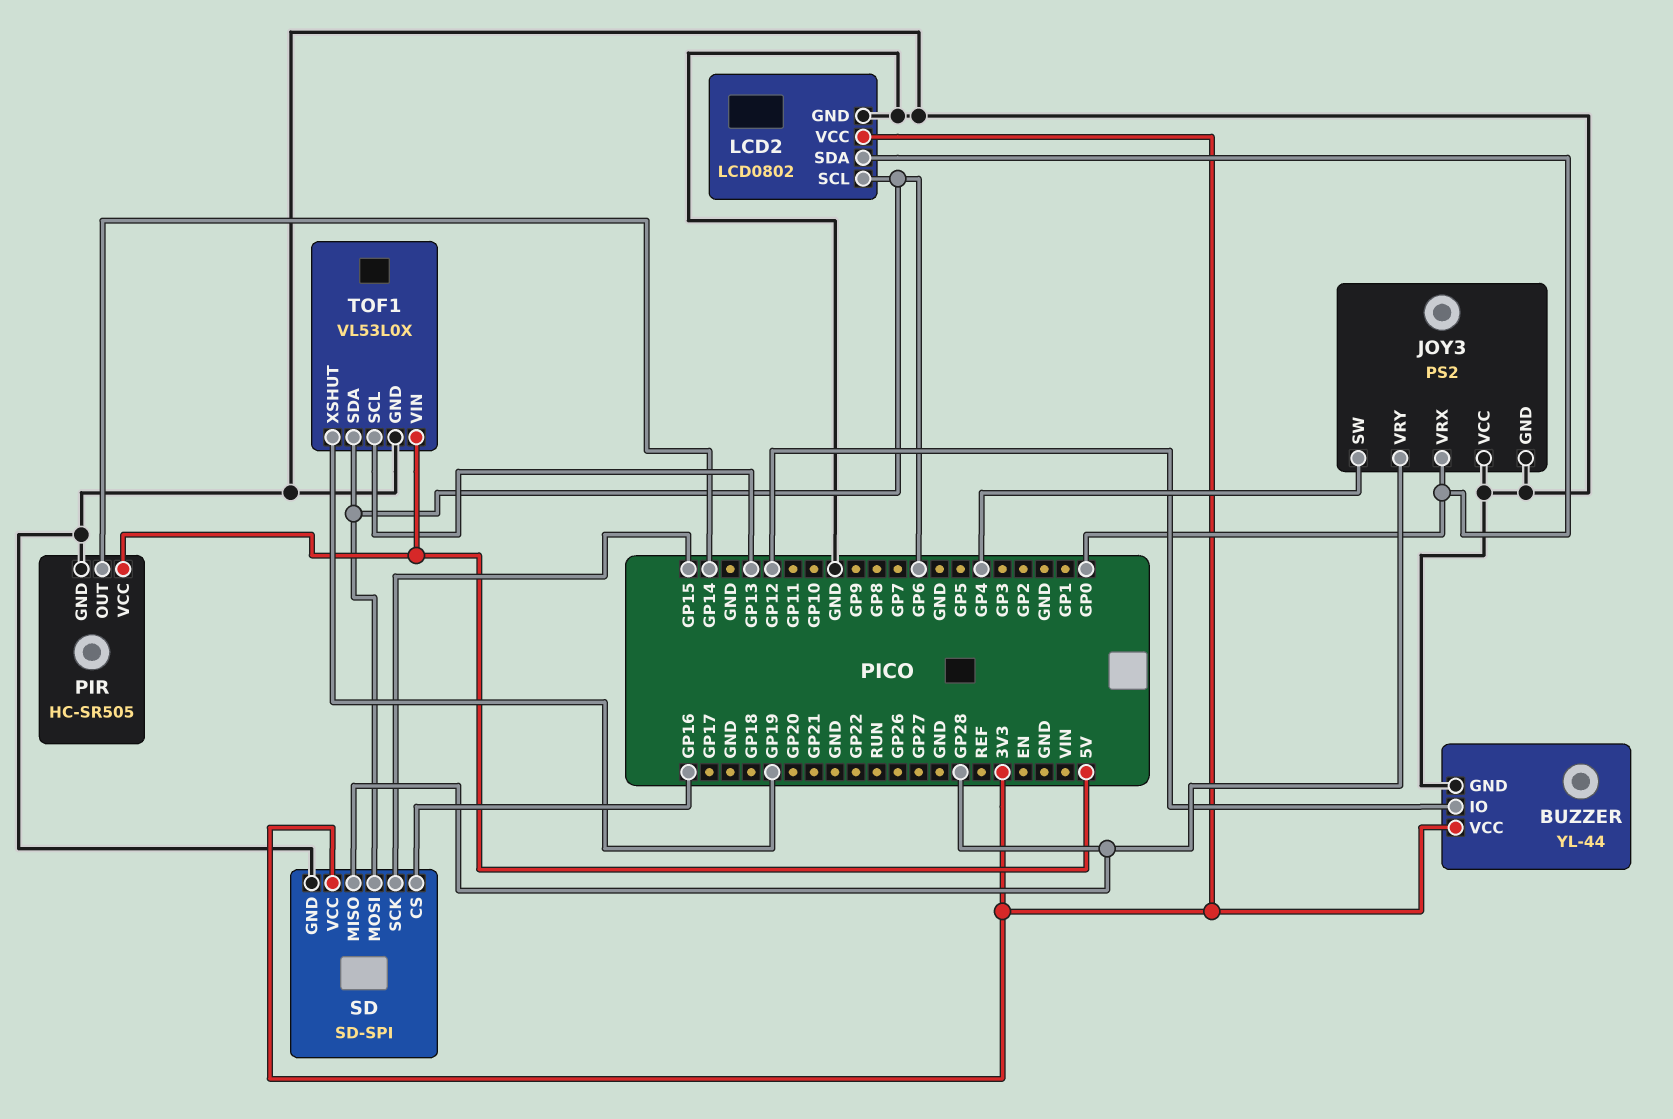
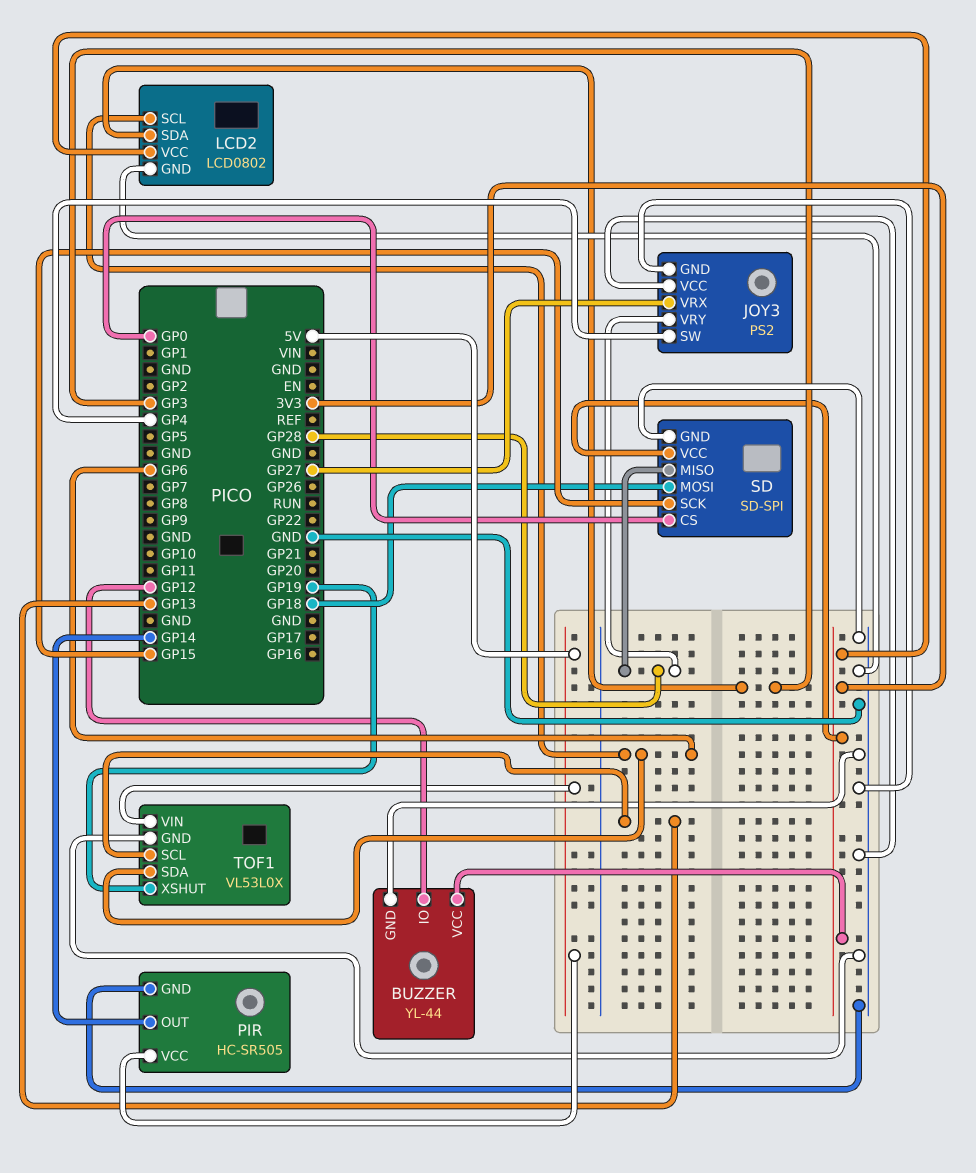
JOY3 pin VRX: GP0 -> GP27
LCD2 pin SDA: GP0 -> GP3
SD pin CS: GP16 -> GP0
SD pin MOSI: GP6 -> GP18

